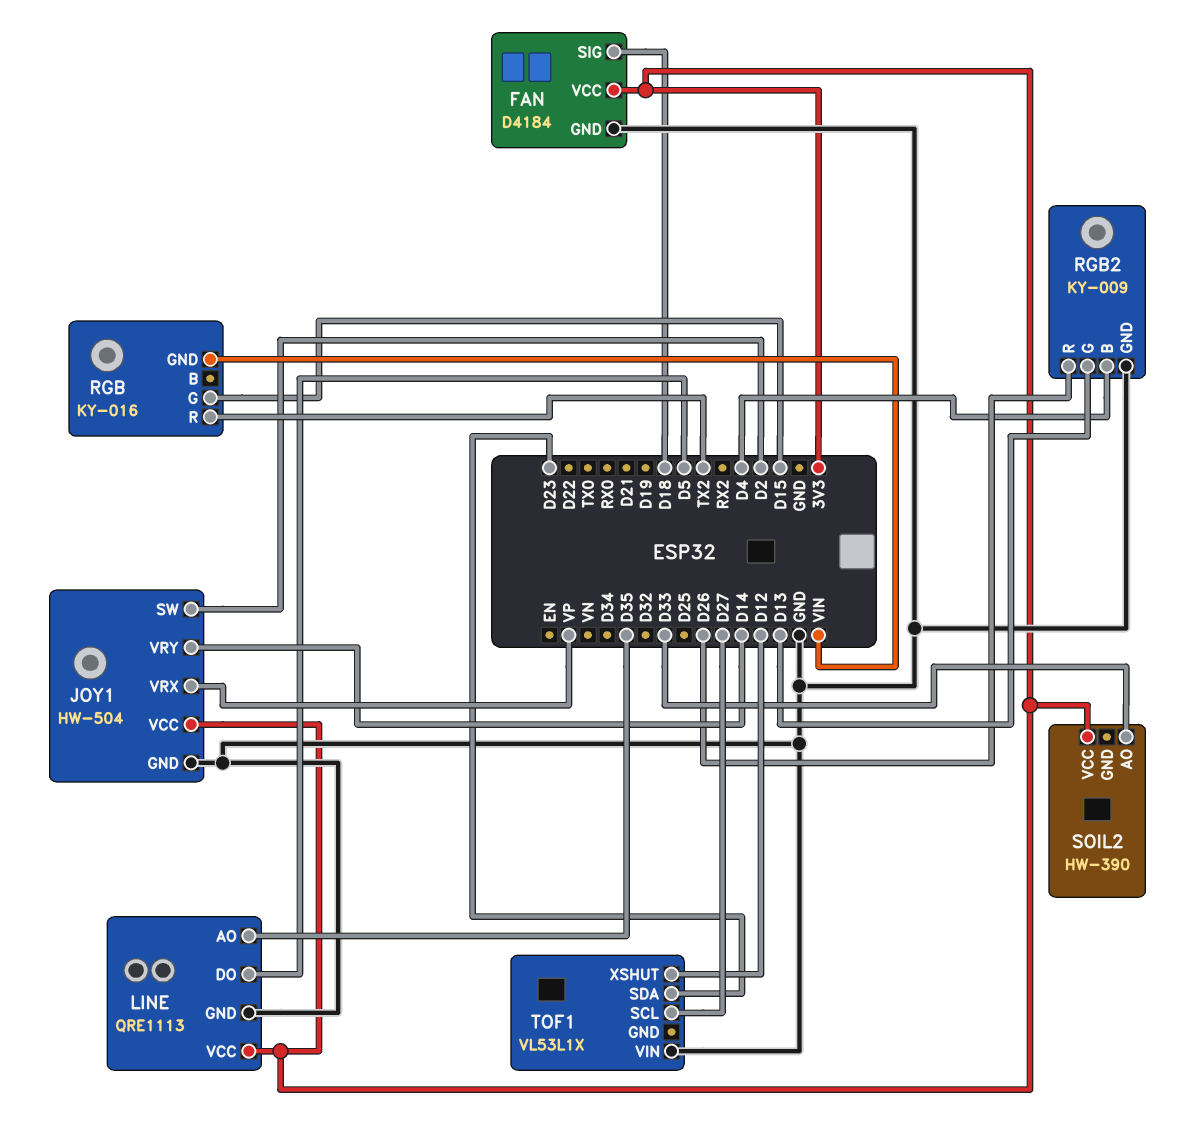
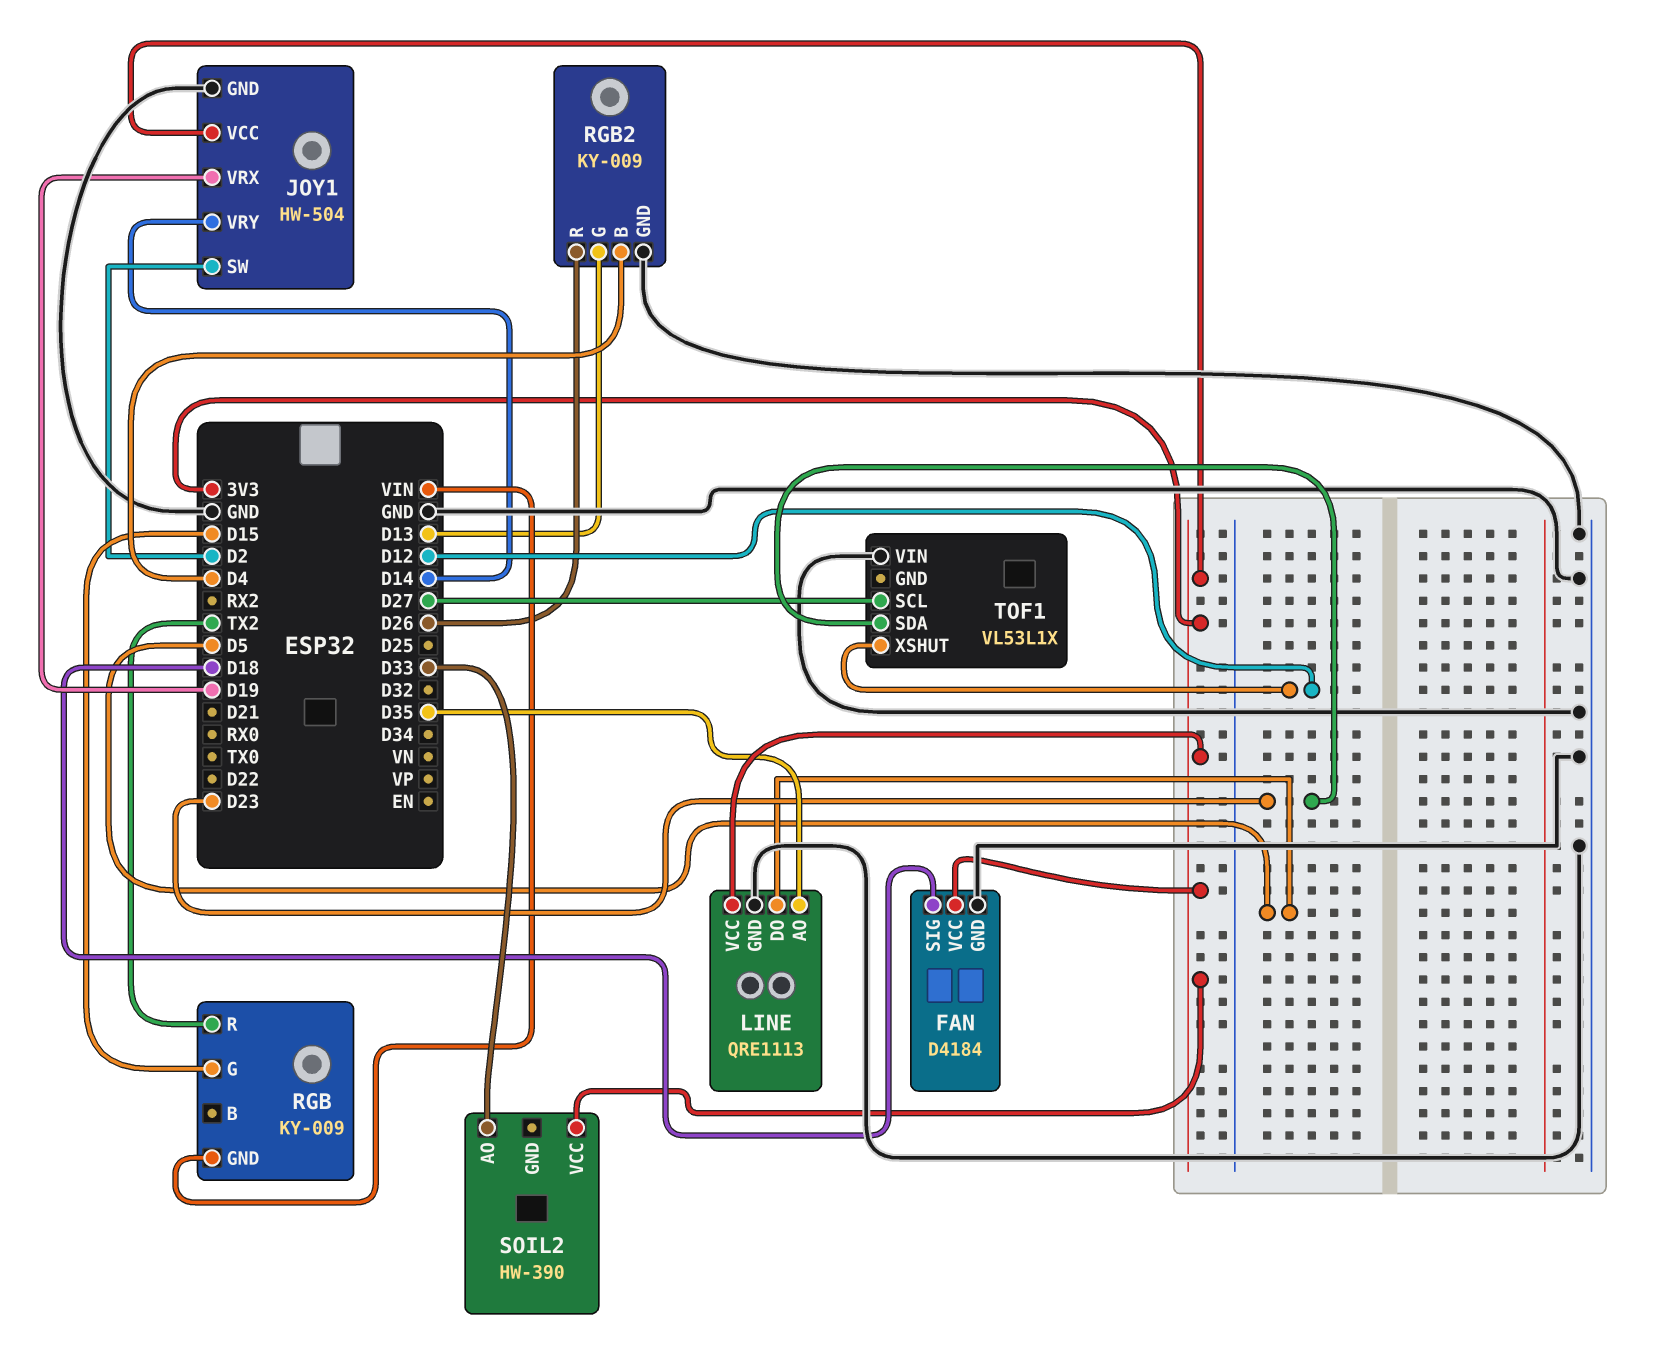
JOY1 pin VRX: VP -> D19
RGB: KY-016 -> KY-009

